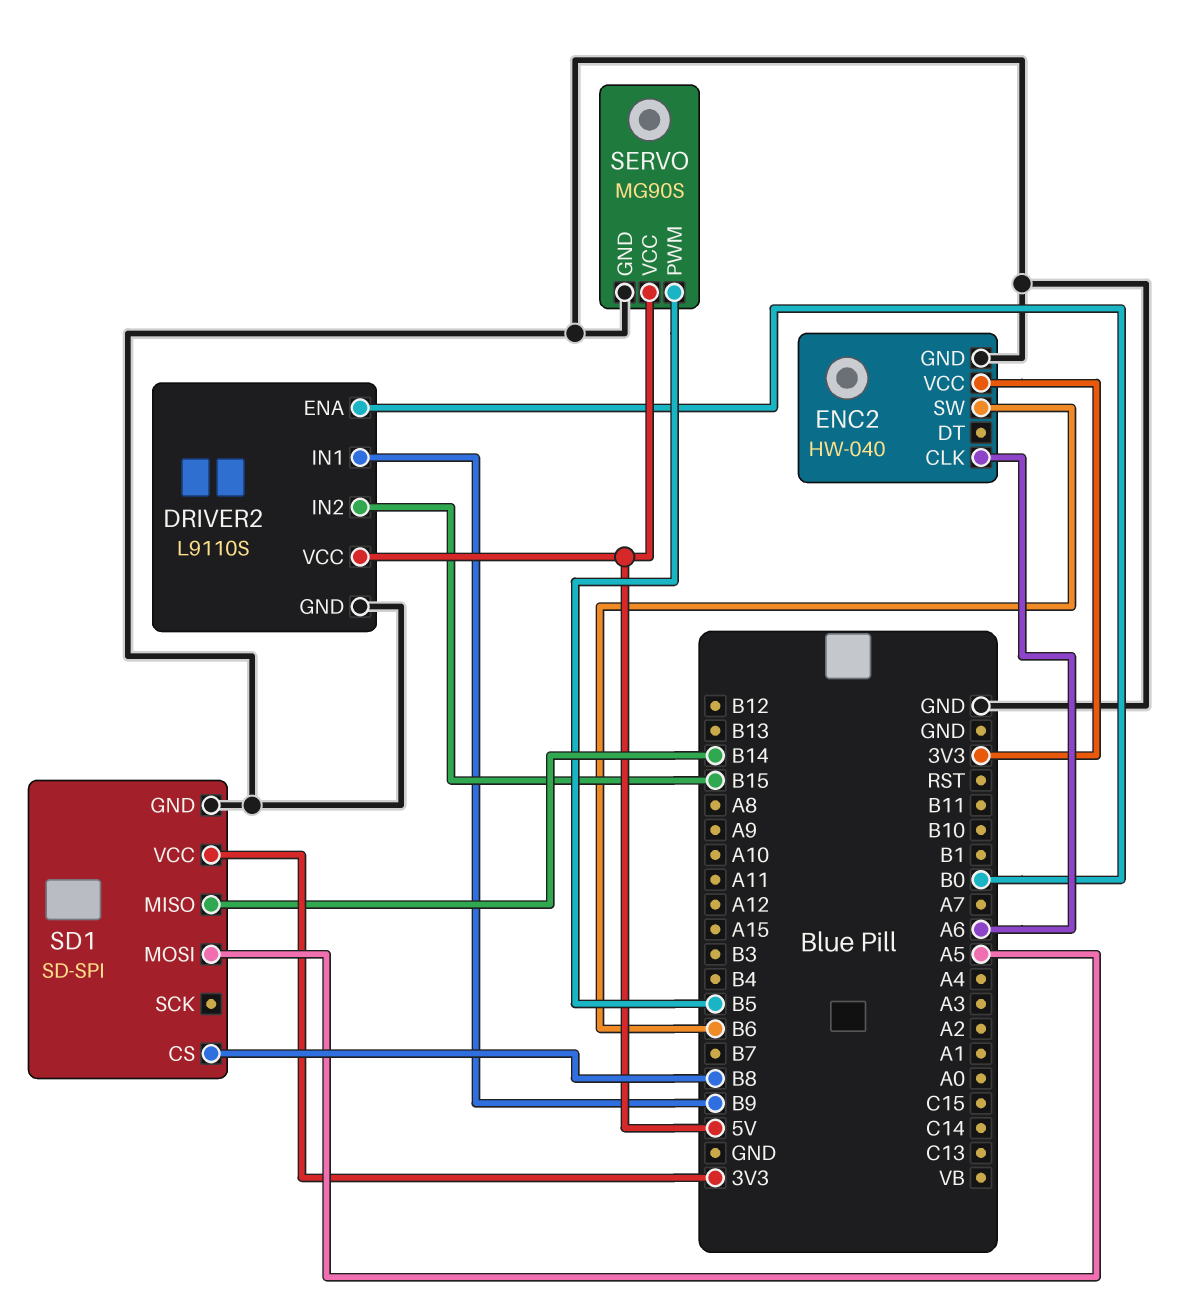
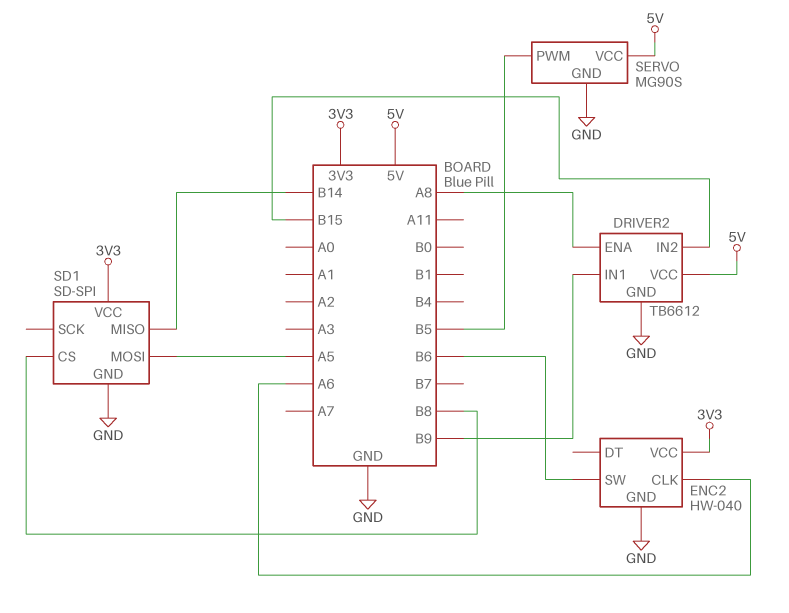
DRIVER2: L9110S -> TB6612
DRIVER2 pin ENA: B0 -> A8

